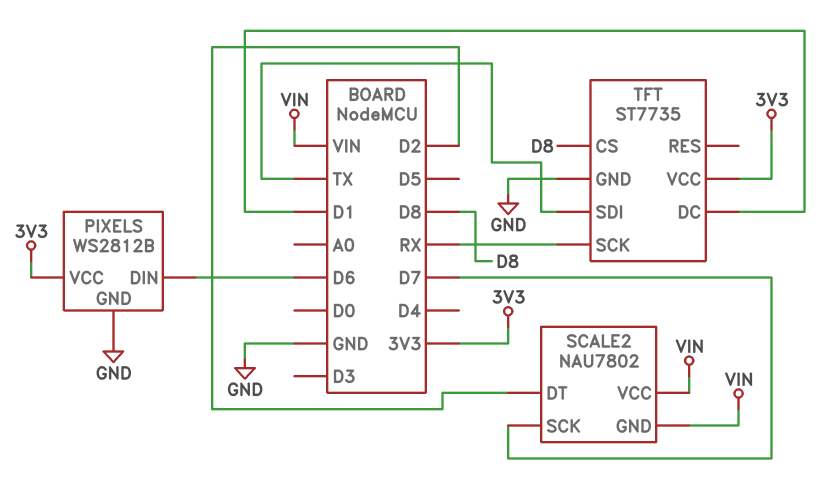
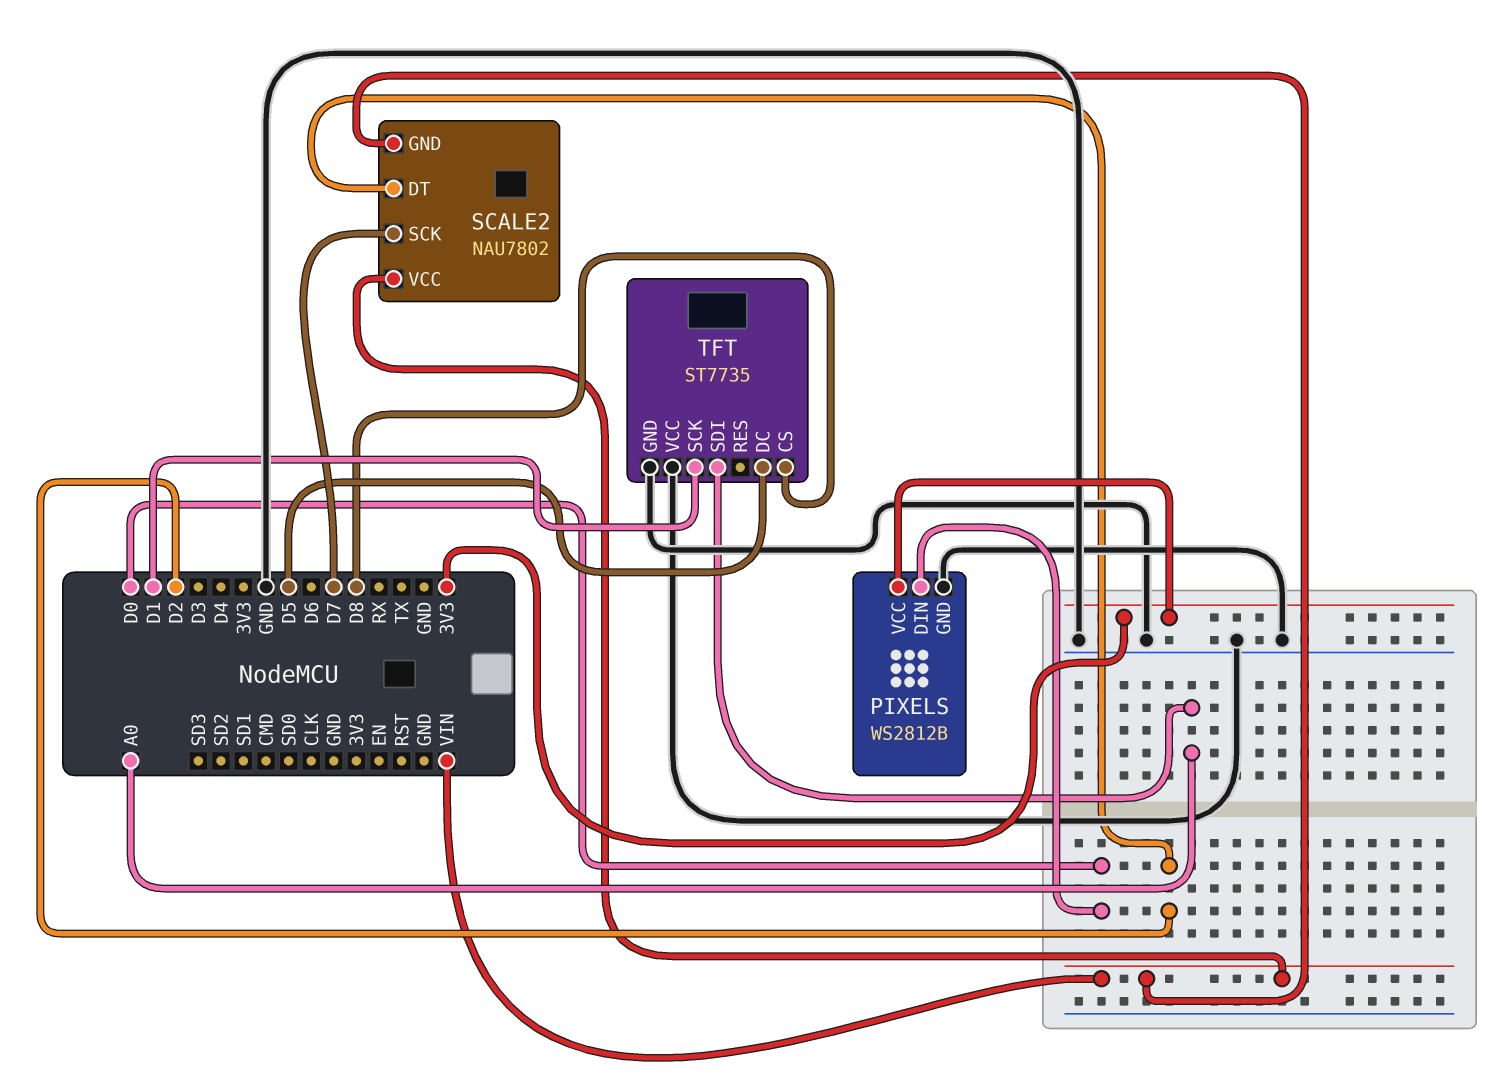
PIXELS pin DIN: D6 -> D0
TFT pin DC: D1 -> D5
TFT pin SCK: RX -> D1
TFT pin SDI: TX -> A0
TFT pin VCC: 3V3 -> GND

